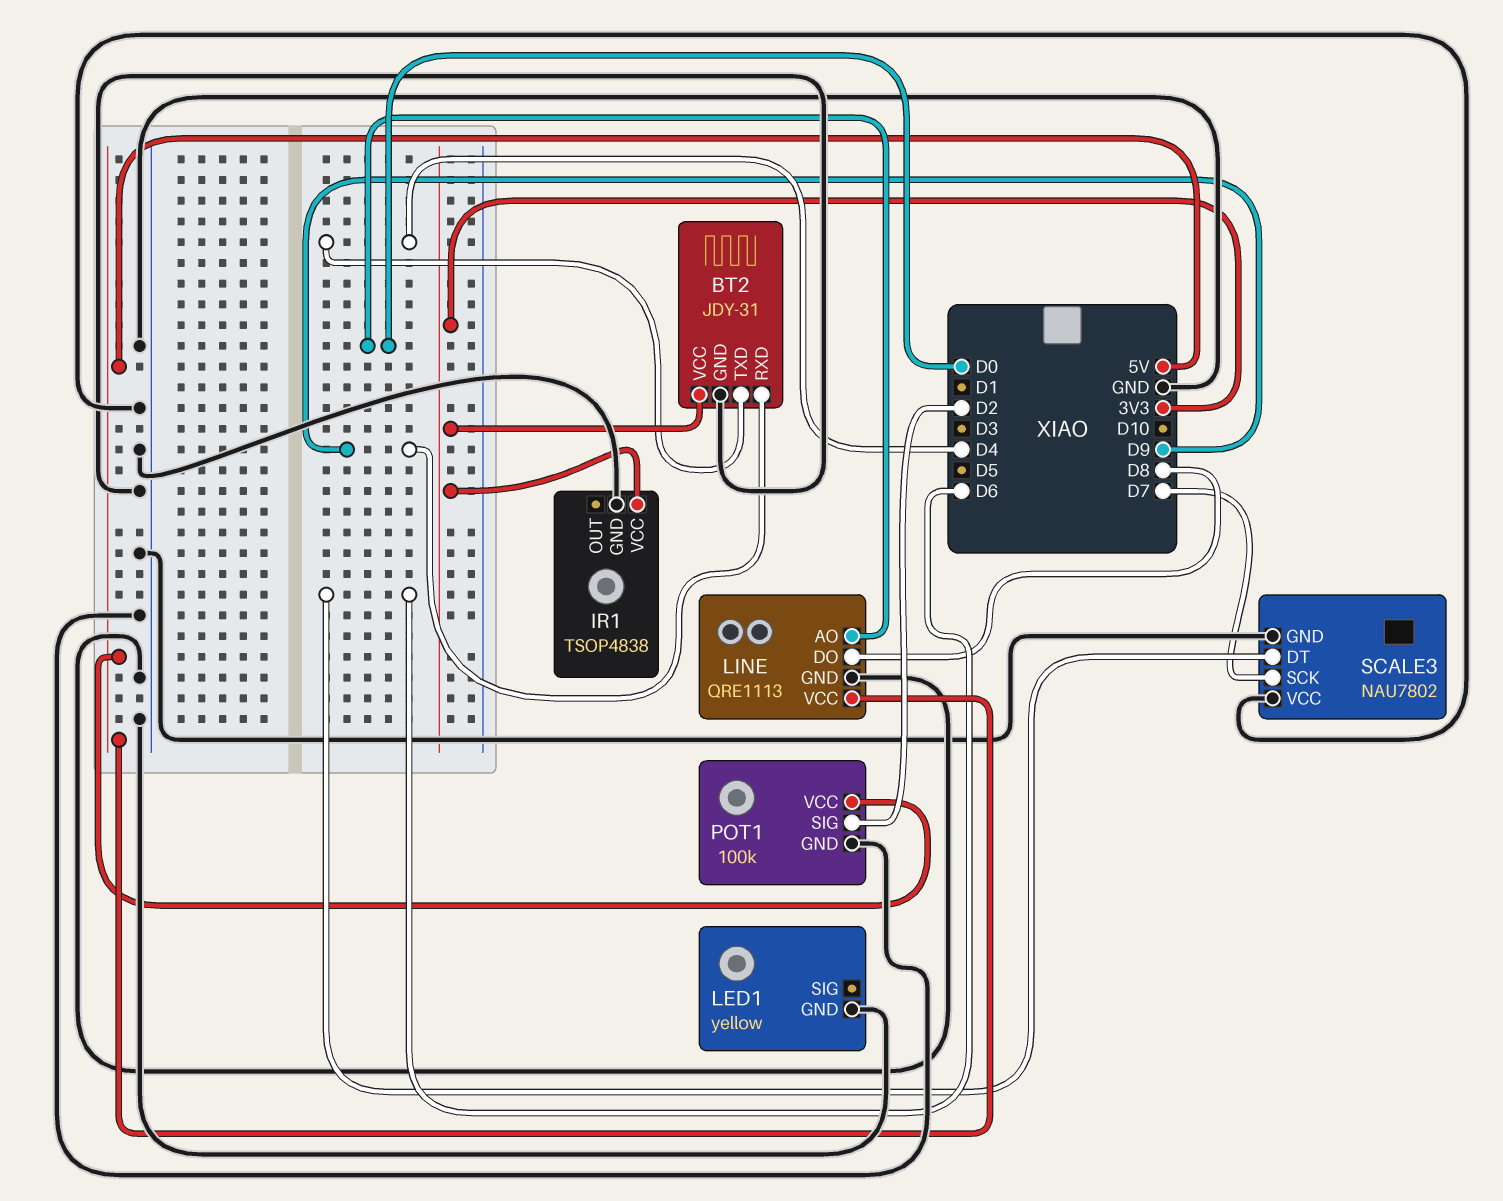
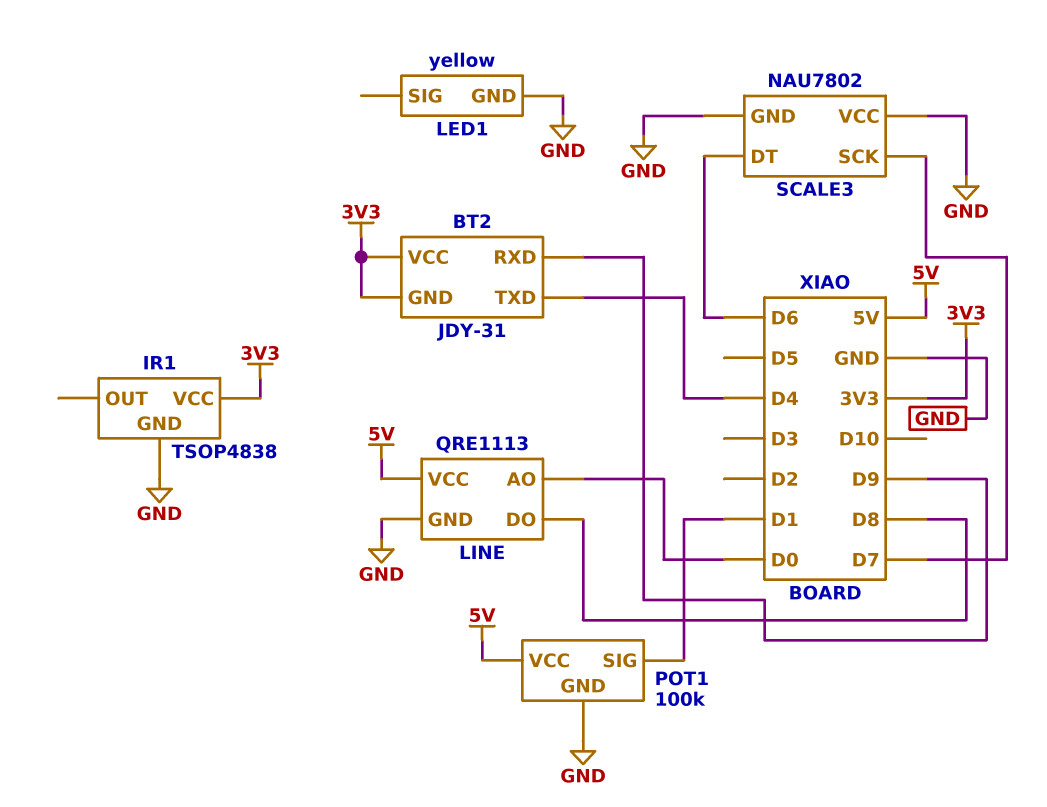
BT2 pin GND: GND -> 3V3
POT1 pin SIG: D2 -> D1

